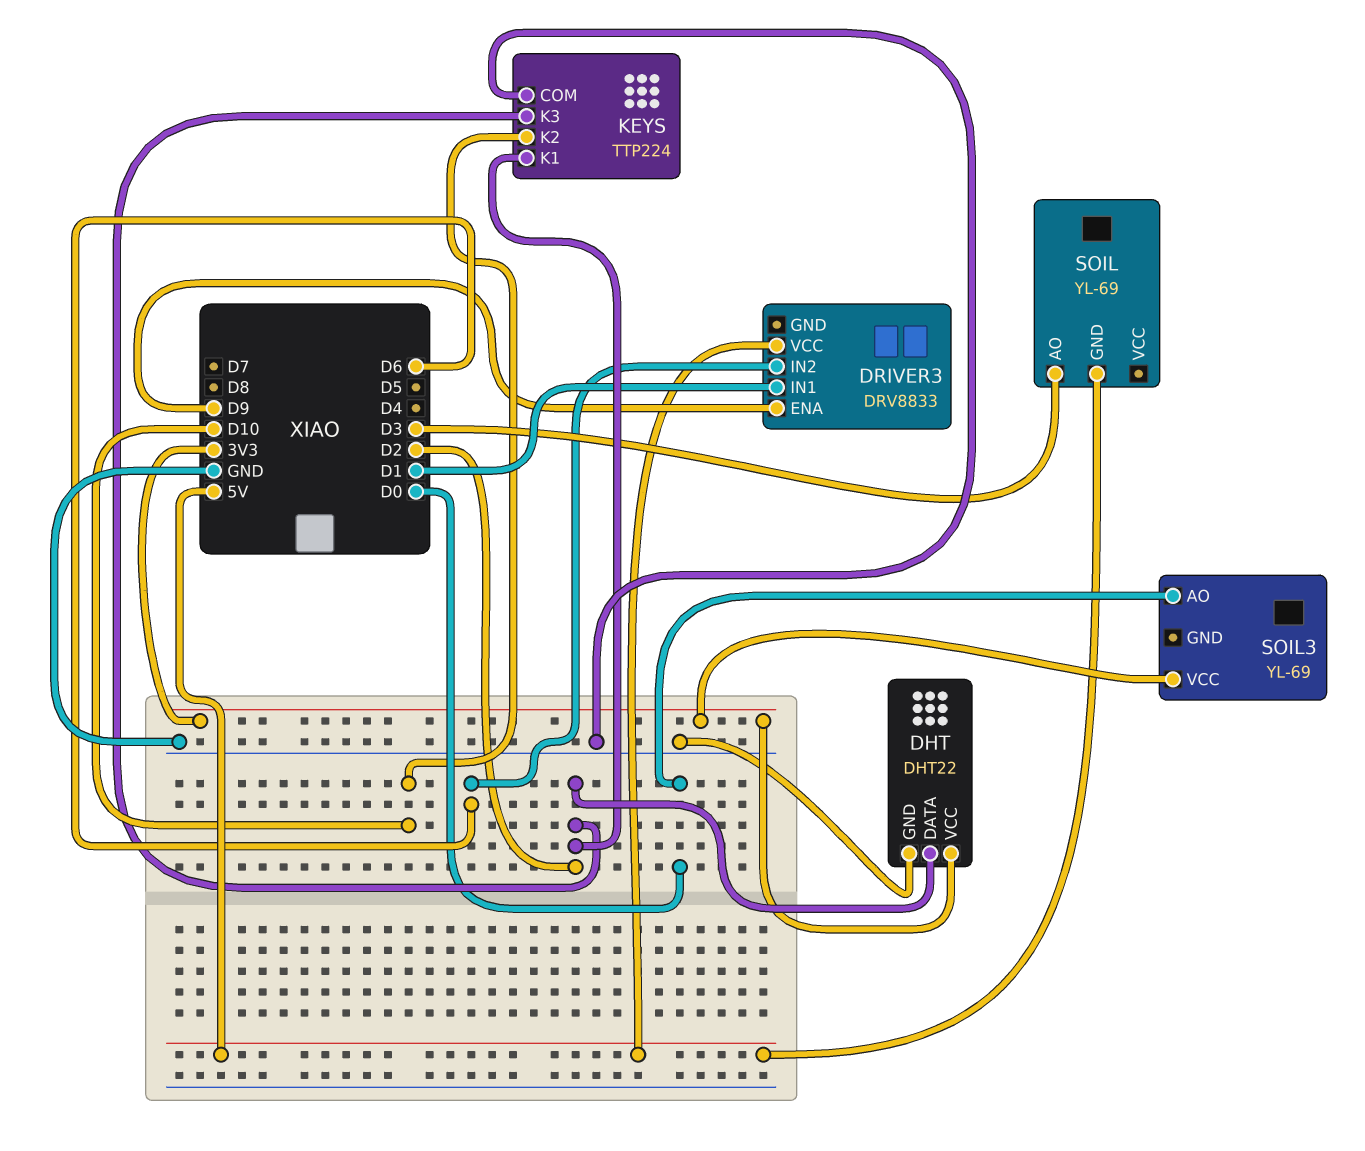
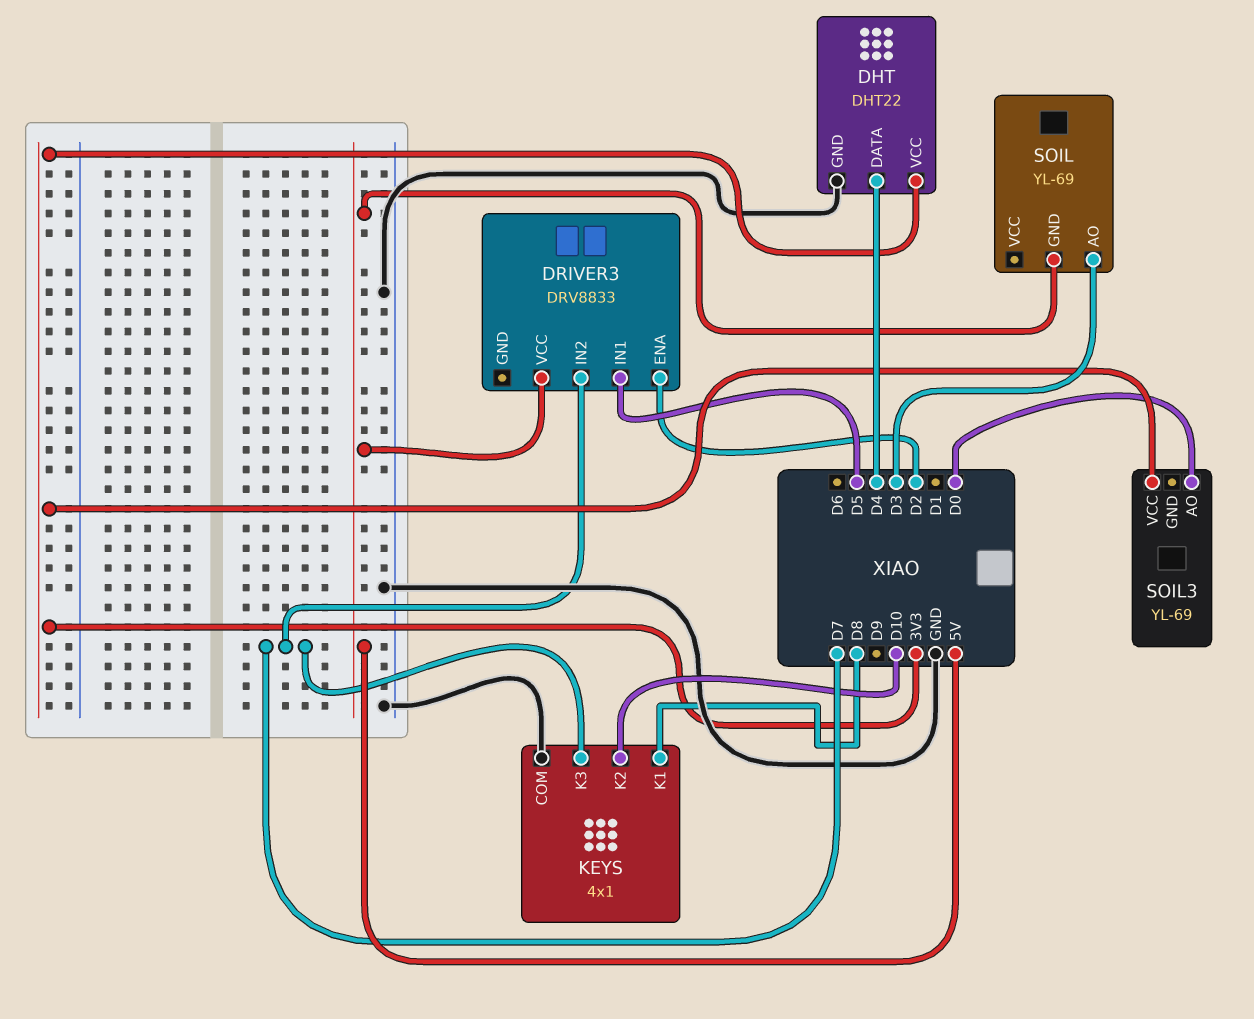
DHT pin DATA: D2 -> D4
DRIVER3 pin ENA: D9 -> D2
DRIVER3 pin IN1: D1 -> D5
DRIVER3 pin IN2: D6 -> D7
KEYS: TTP224 -> 4x1
KEYS pin K1: D2 -> D8
KEYS pin K3: D2 -> D7

